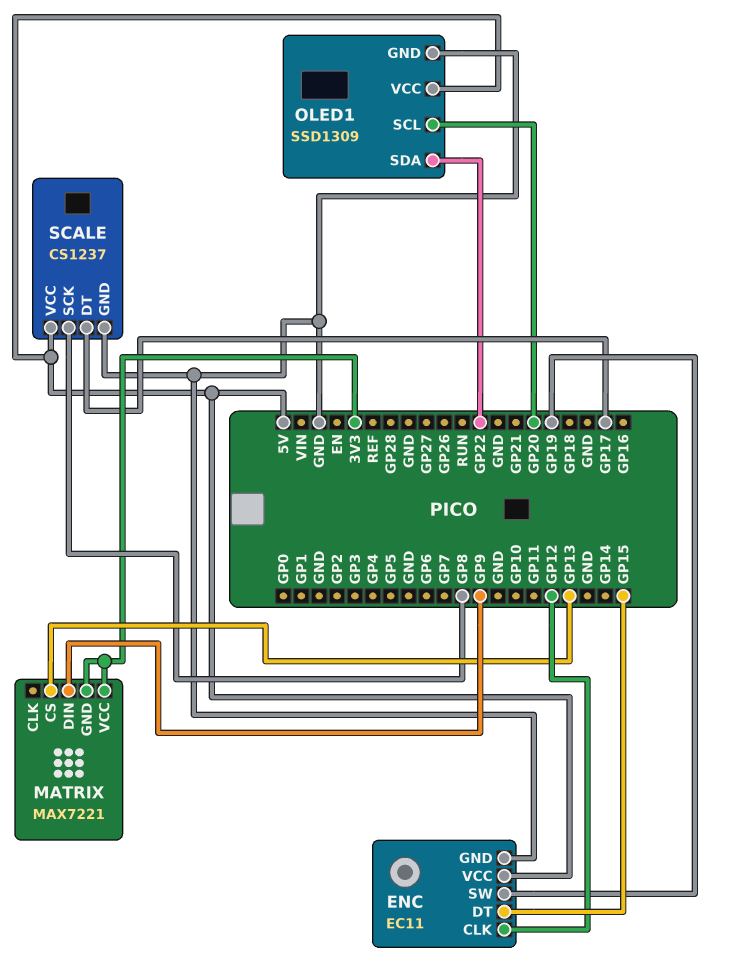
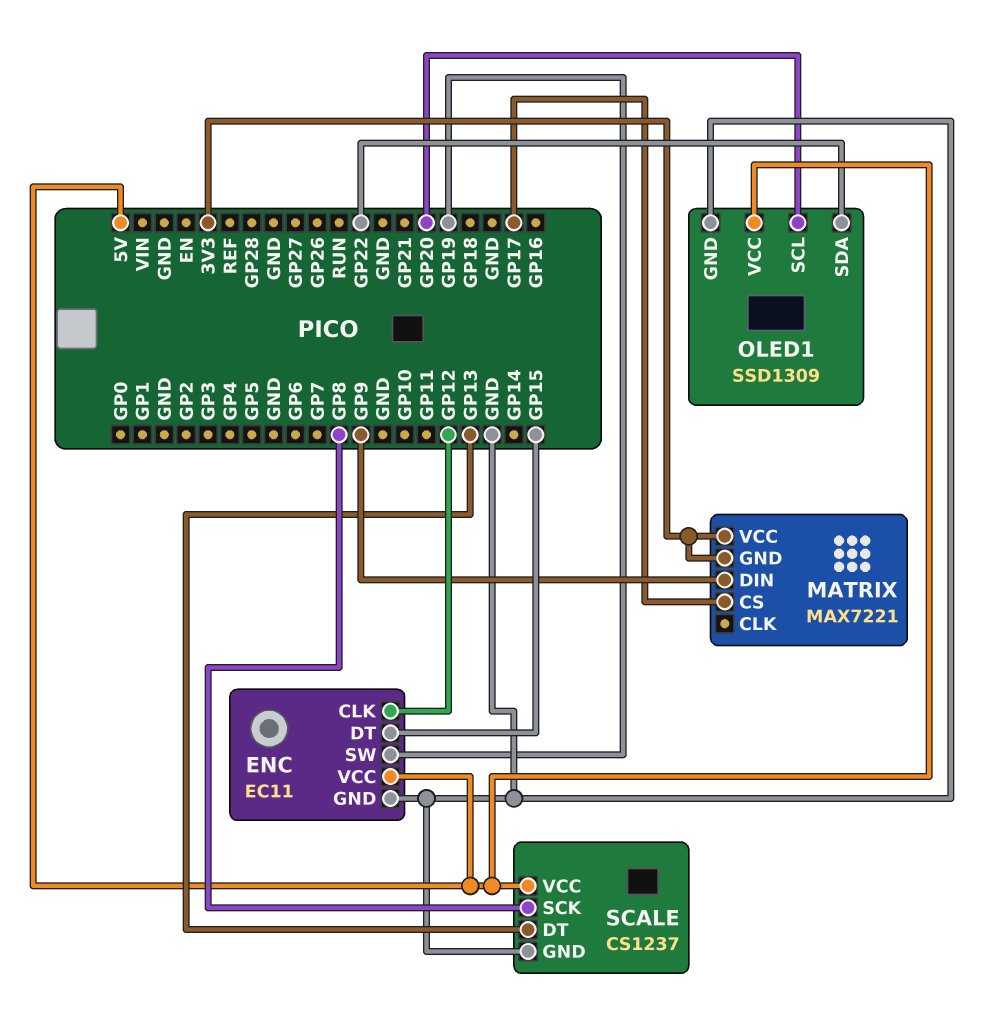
MATRIX pin CS: GP13 -> GP17
SCALE pin DT: GP17 -> GP13

